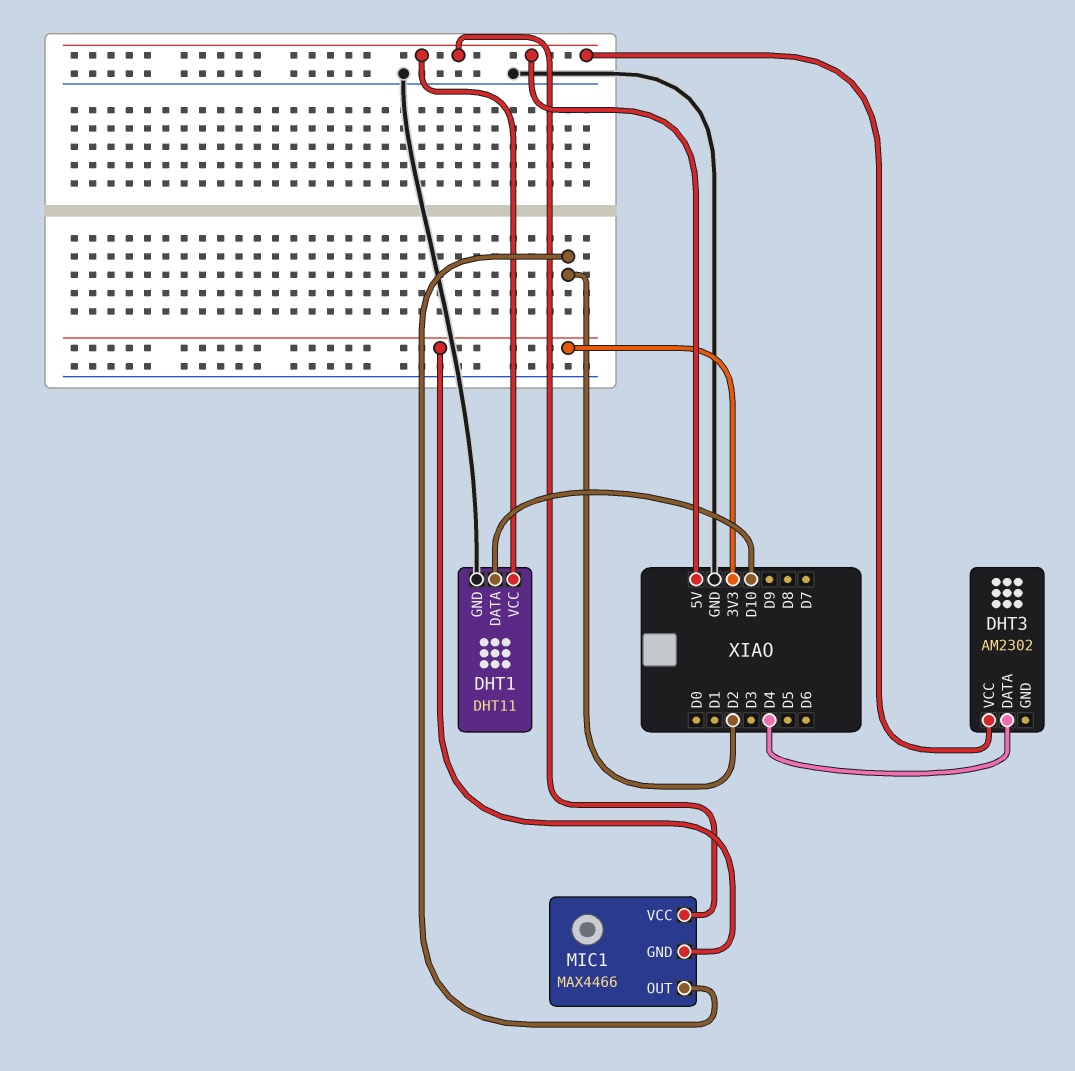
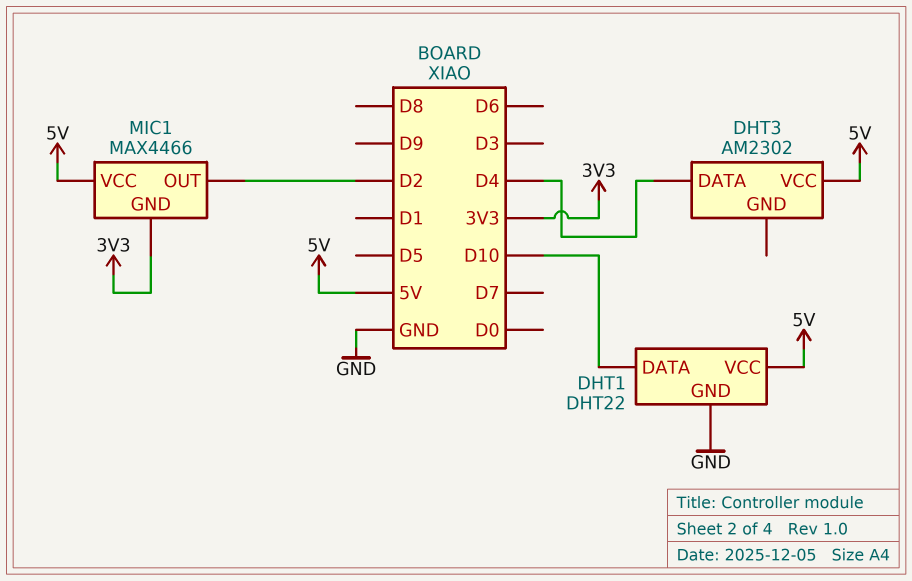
DHT1: DHT11 -> DHT22

